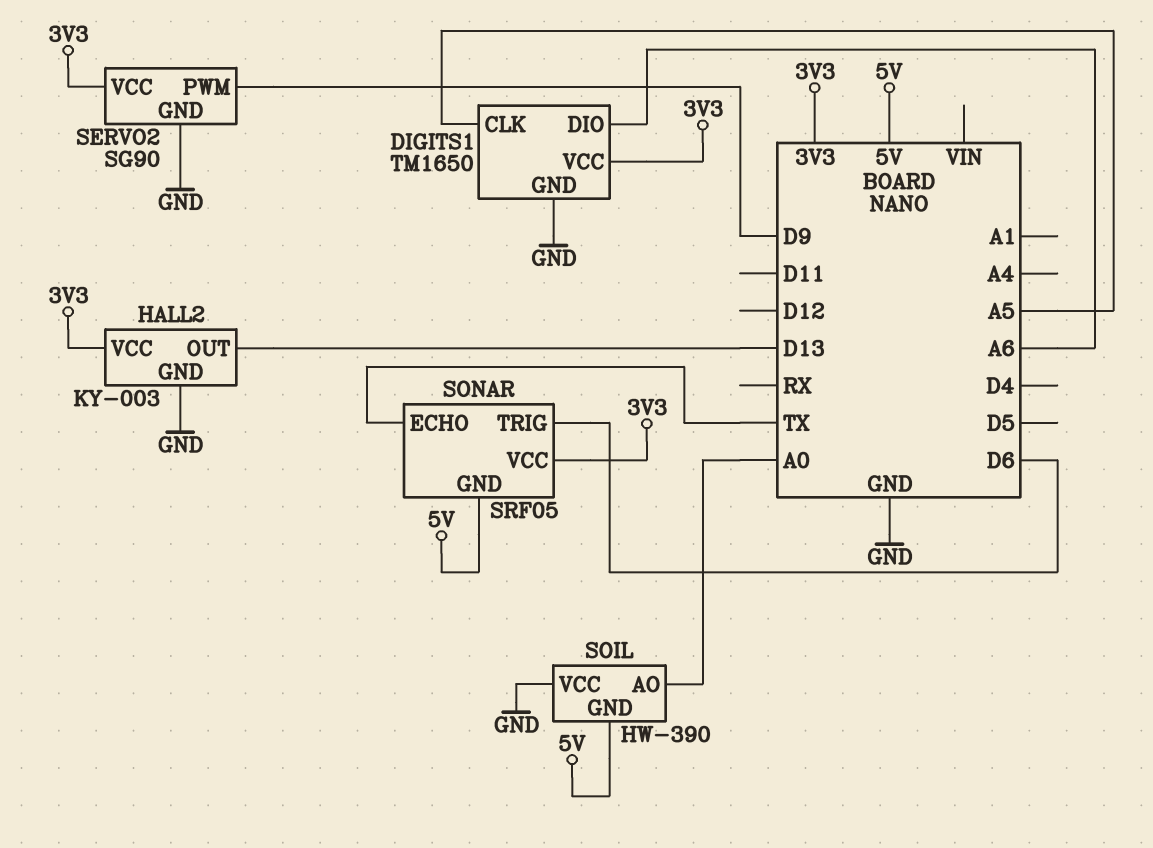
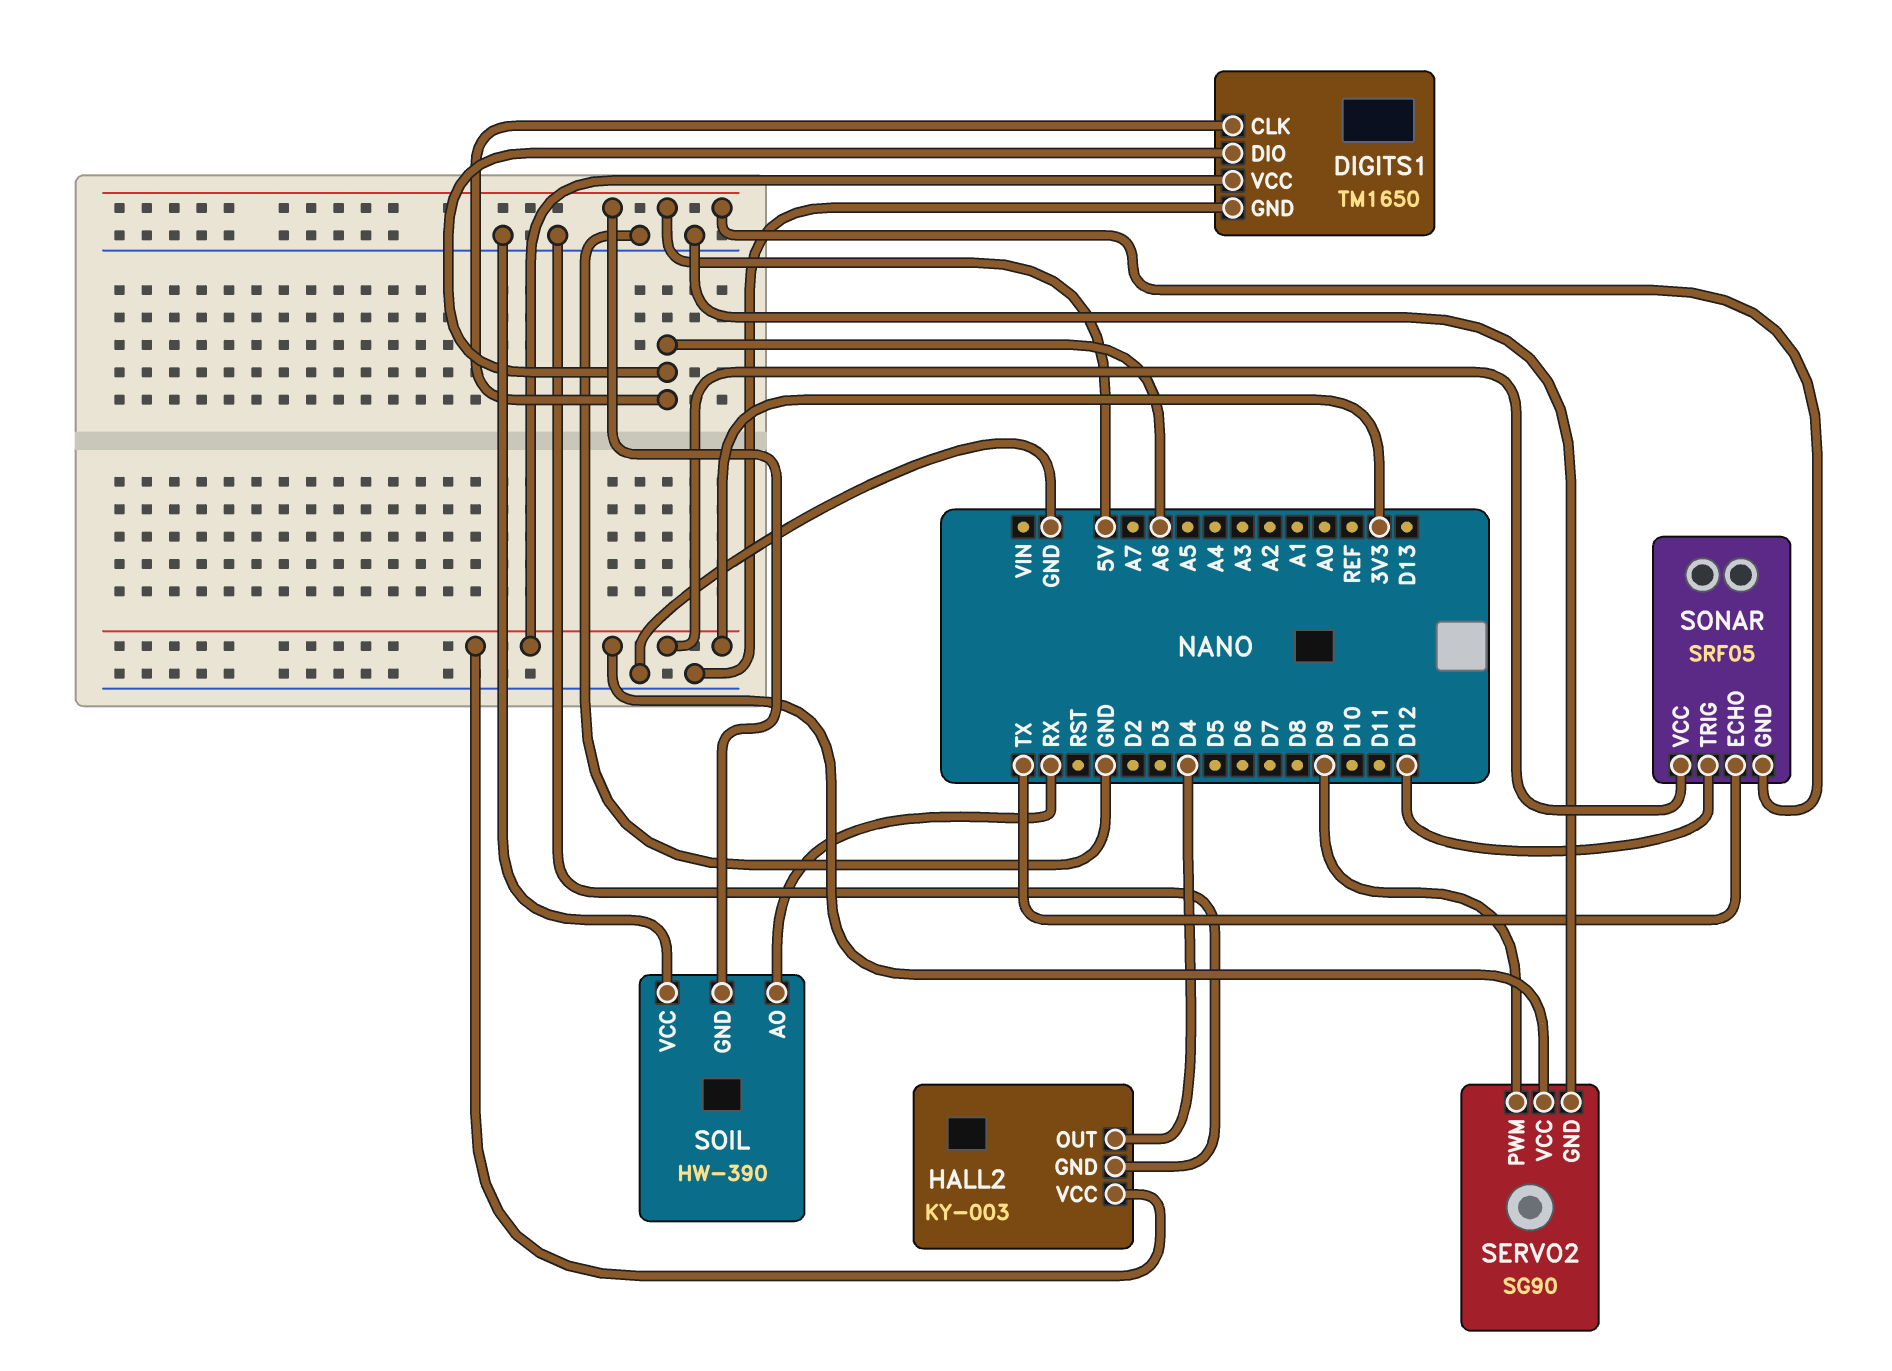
DIGITS1 pin CLK: A5 -> A6
HALL2 pin OUT: D13 -> D4
SOIL pin AO: A0 -> RX
SONAR pin TRIG: D6 -> D12

